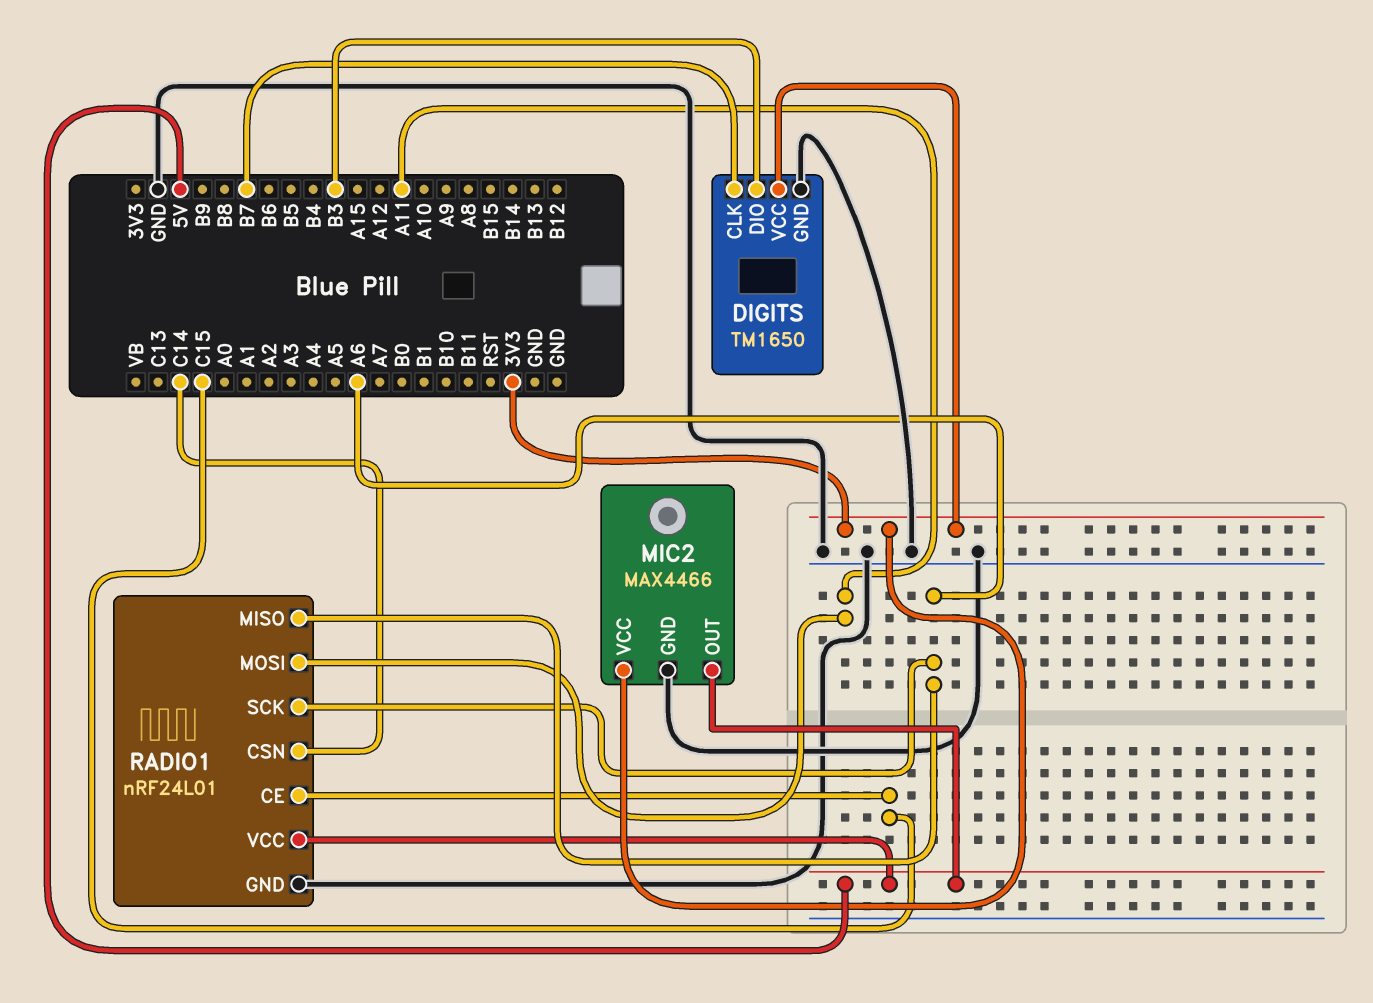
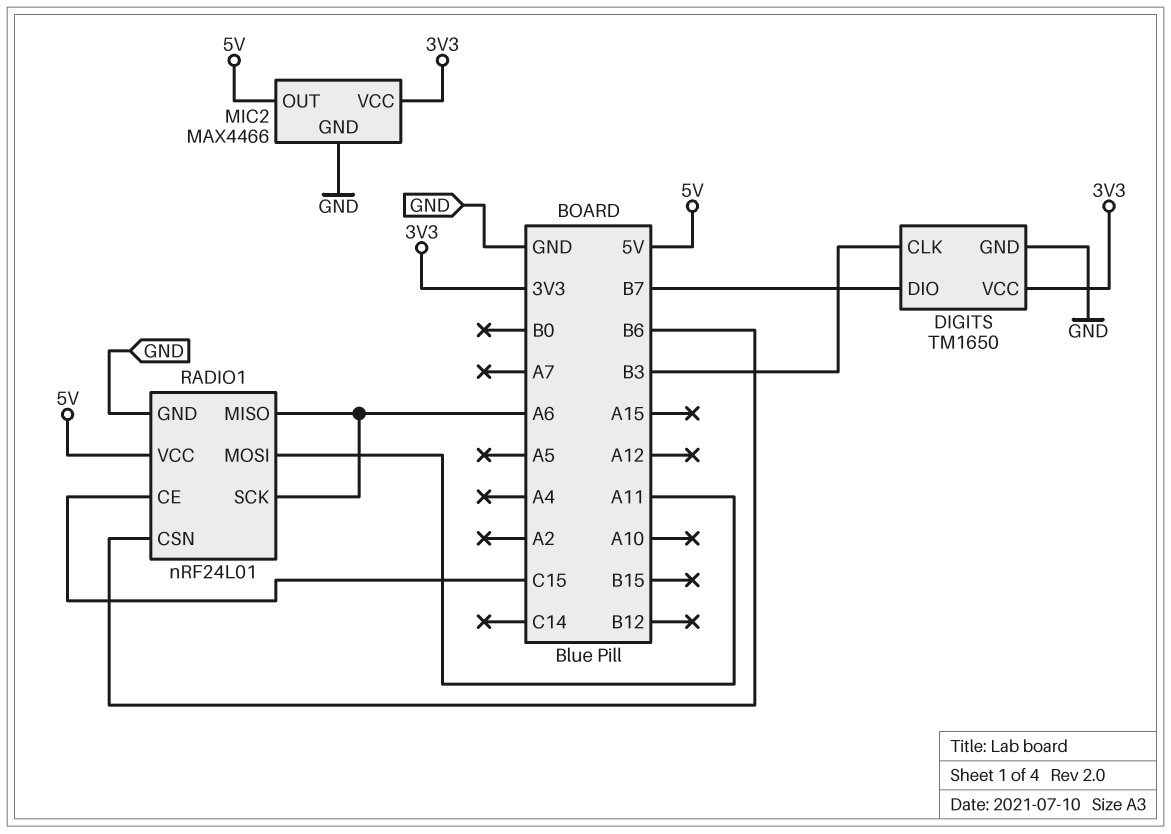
DIGITS pin CLK: B7 -> B3
DIGITS pin DIO: B3 -> B7
RADIO1 pin CSN: C14 -> B6

